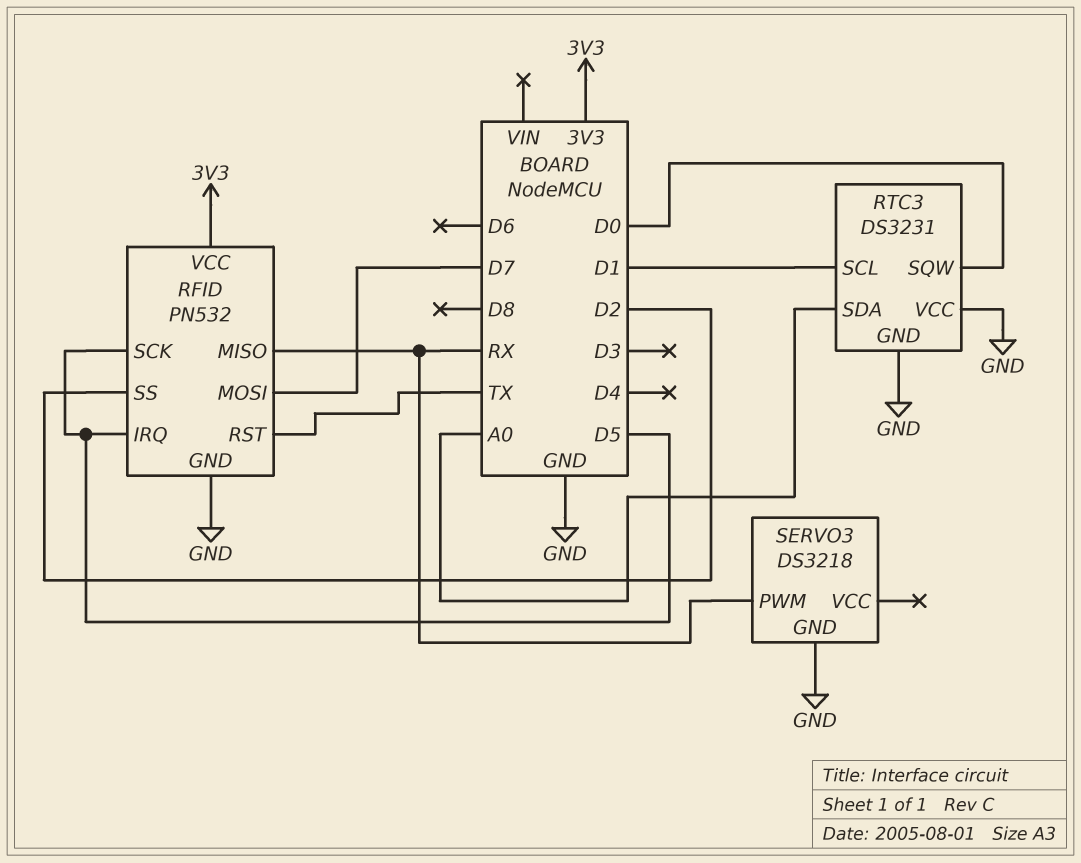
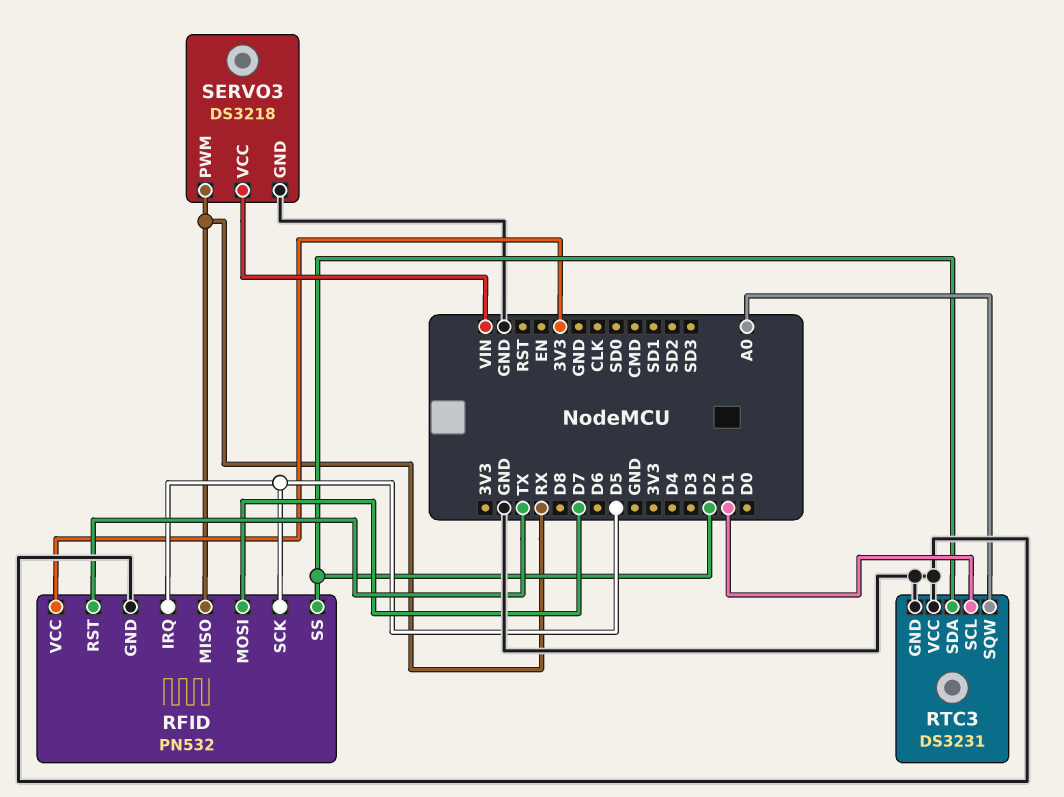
RTC3 pin SDA: A0 -> D2
RTC3 pin SQW: D0 -> A0
SERVO3 pin VCC: none -> VIN

